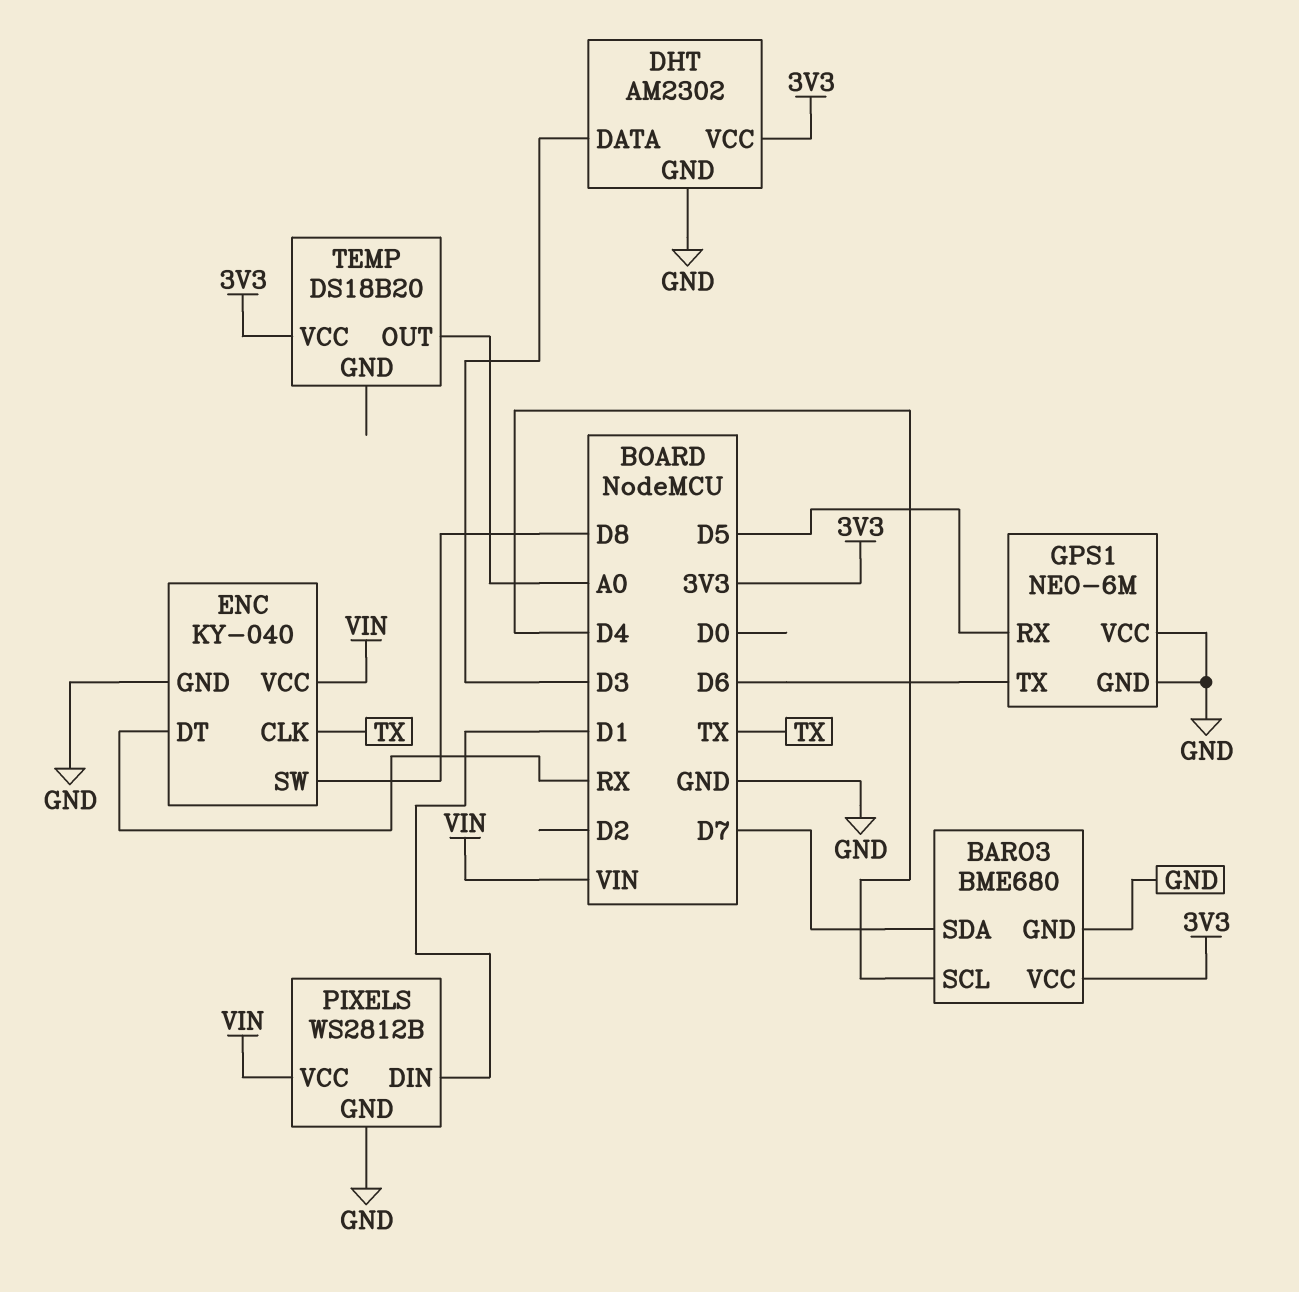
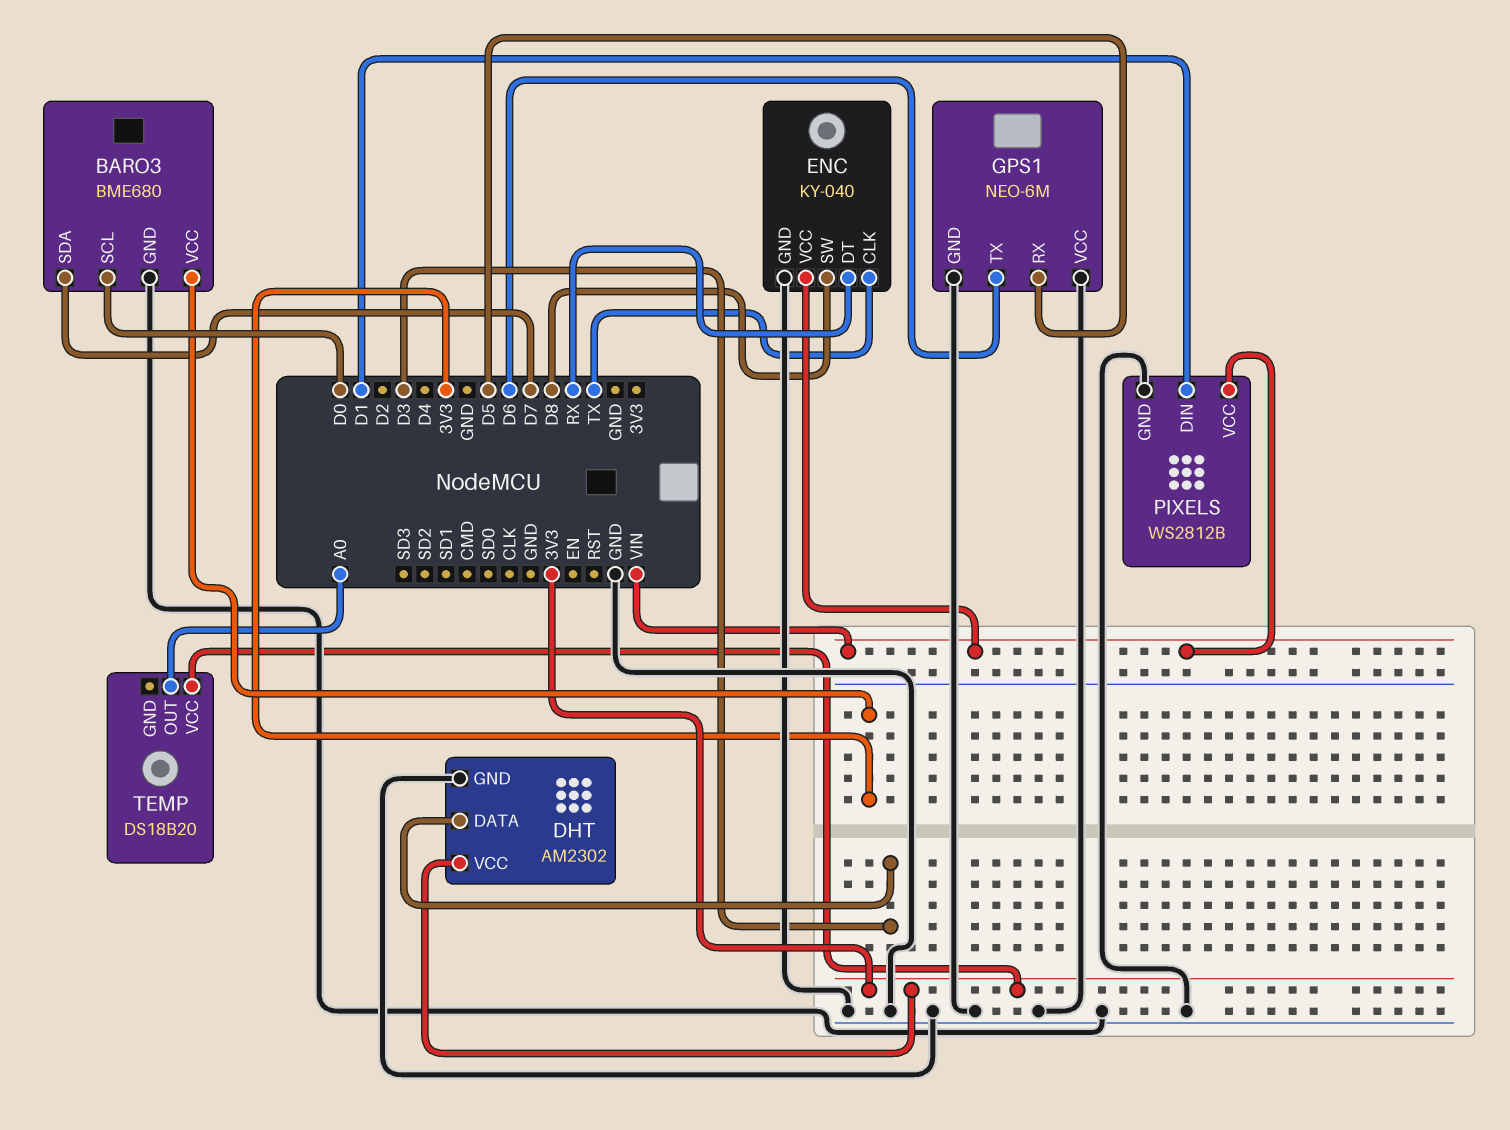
BARO3 pin SCL: D4 -> D0

